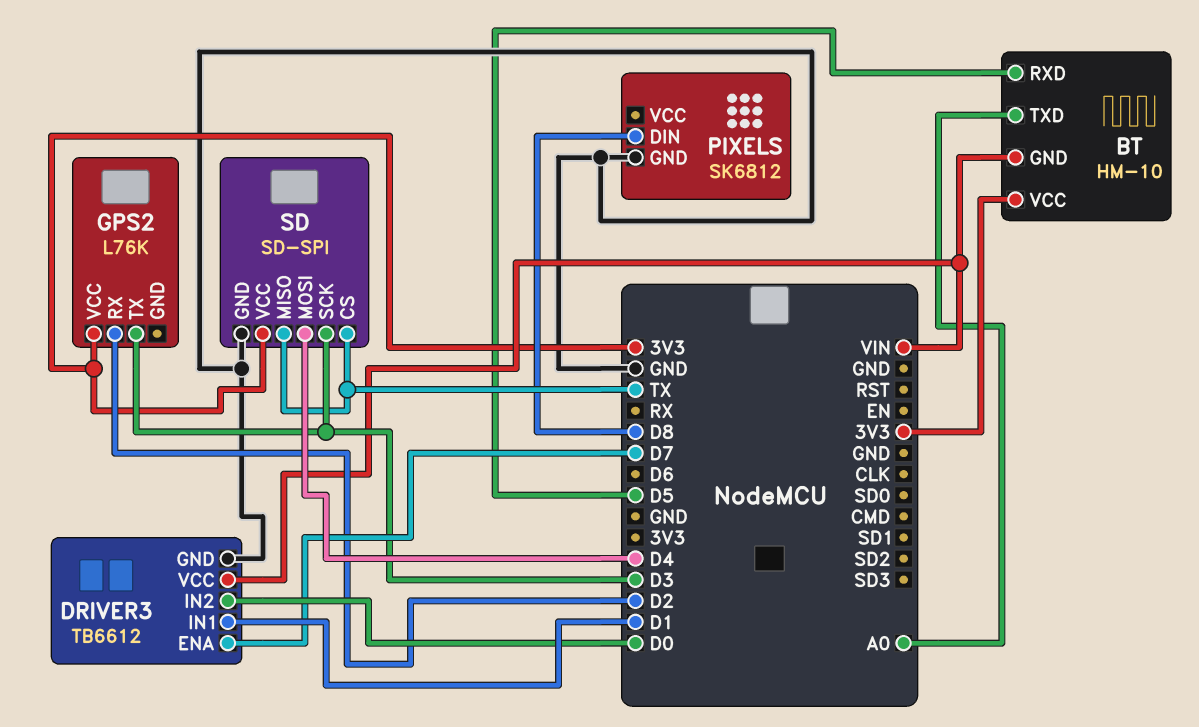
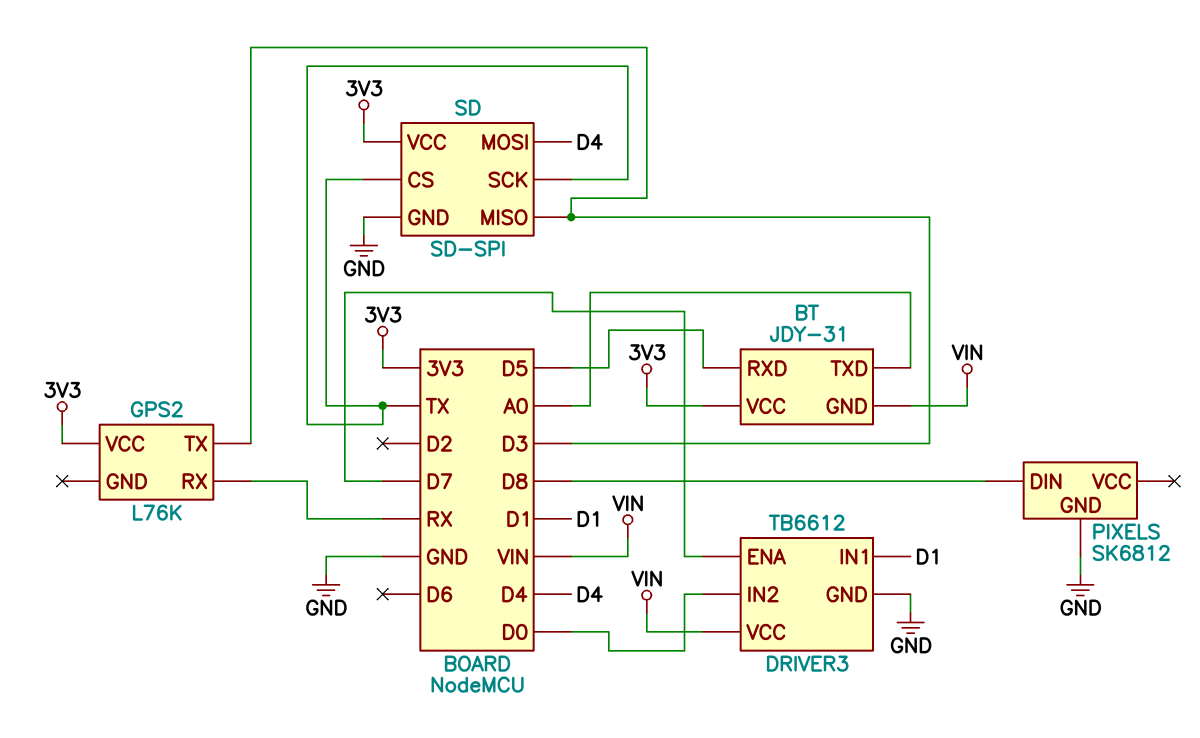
BT: HM-10 -> JDY-31
GPS2 pin RX: D2 -> RX
SD pin MISO: TX -> D3
SD pin SCK: D3 -> TX

